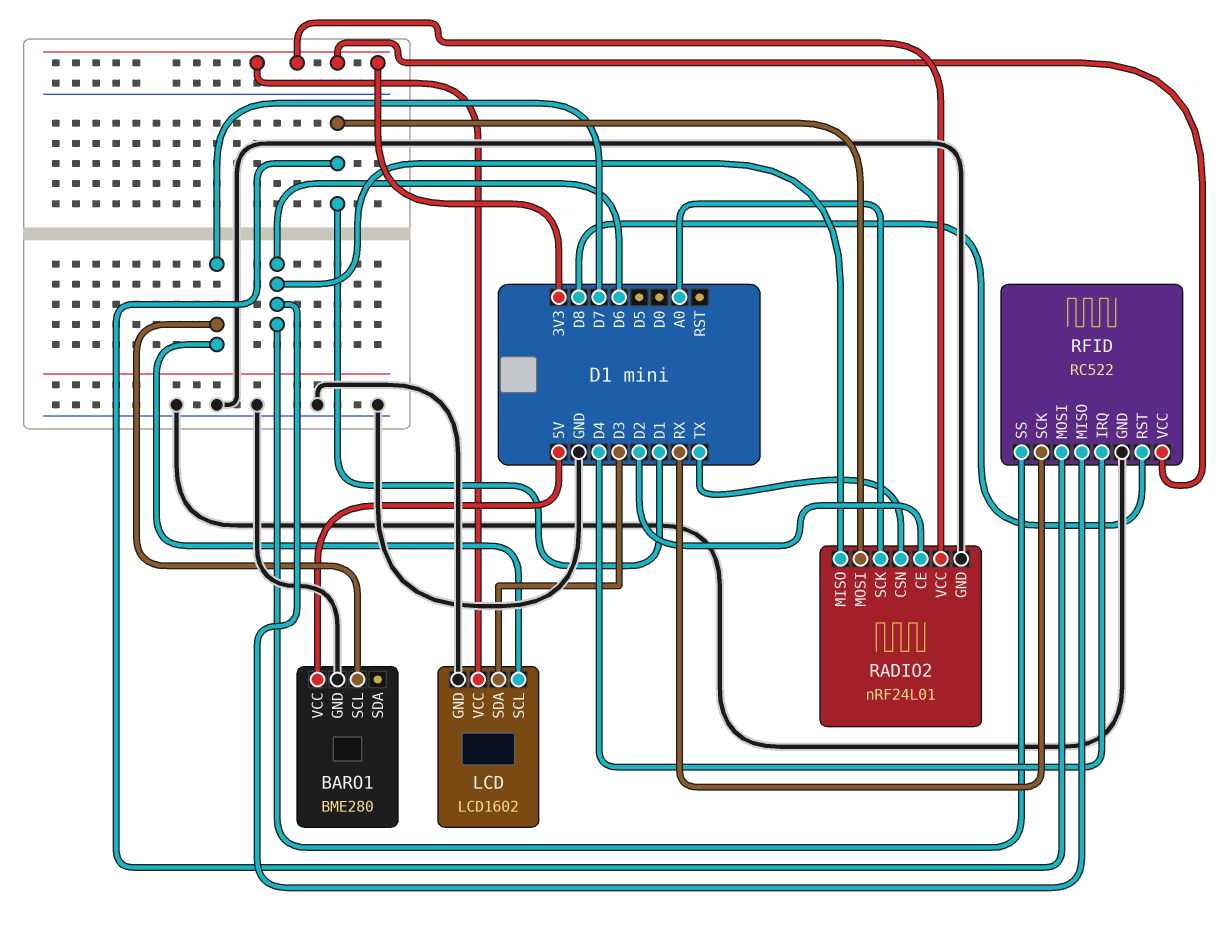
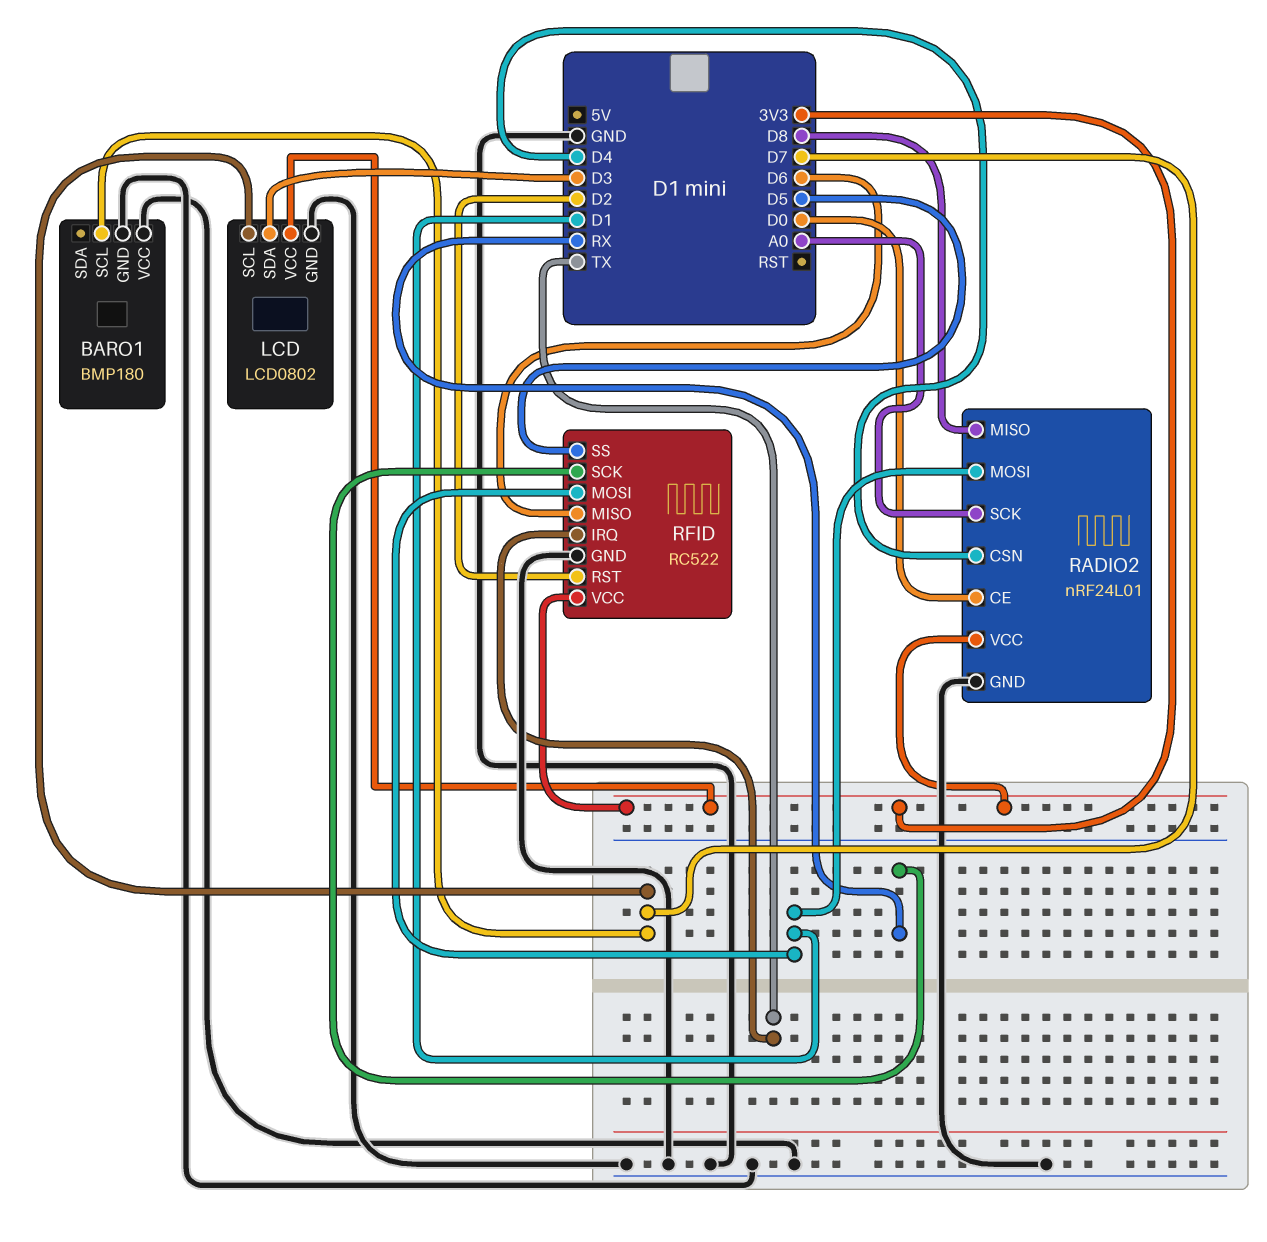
BARO1: BME280 -> BMP180
BARO1 pin VCC: 5V -> GND
LCD: LCD1602 -> LCD0802
RADIO2 pin CE: D2 -> D0
RADIO2 pin CSN: TX -> D4
RADIO2 pin MISO: D6 -> D8
RFID pin IRQ: D4 -> TX
RFID pin RST: D8 -> D2
RFID pin SS: D6 -> D5

